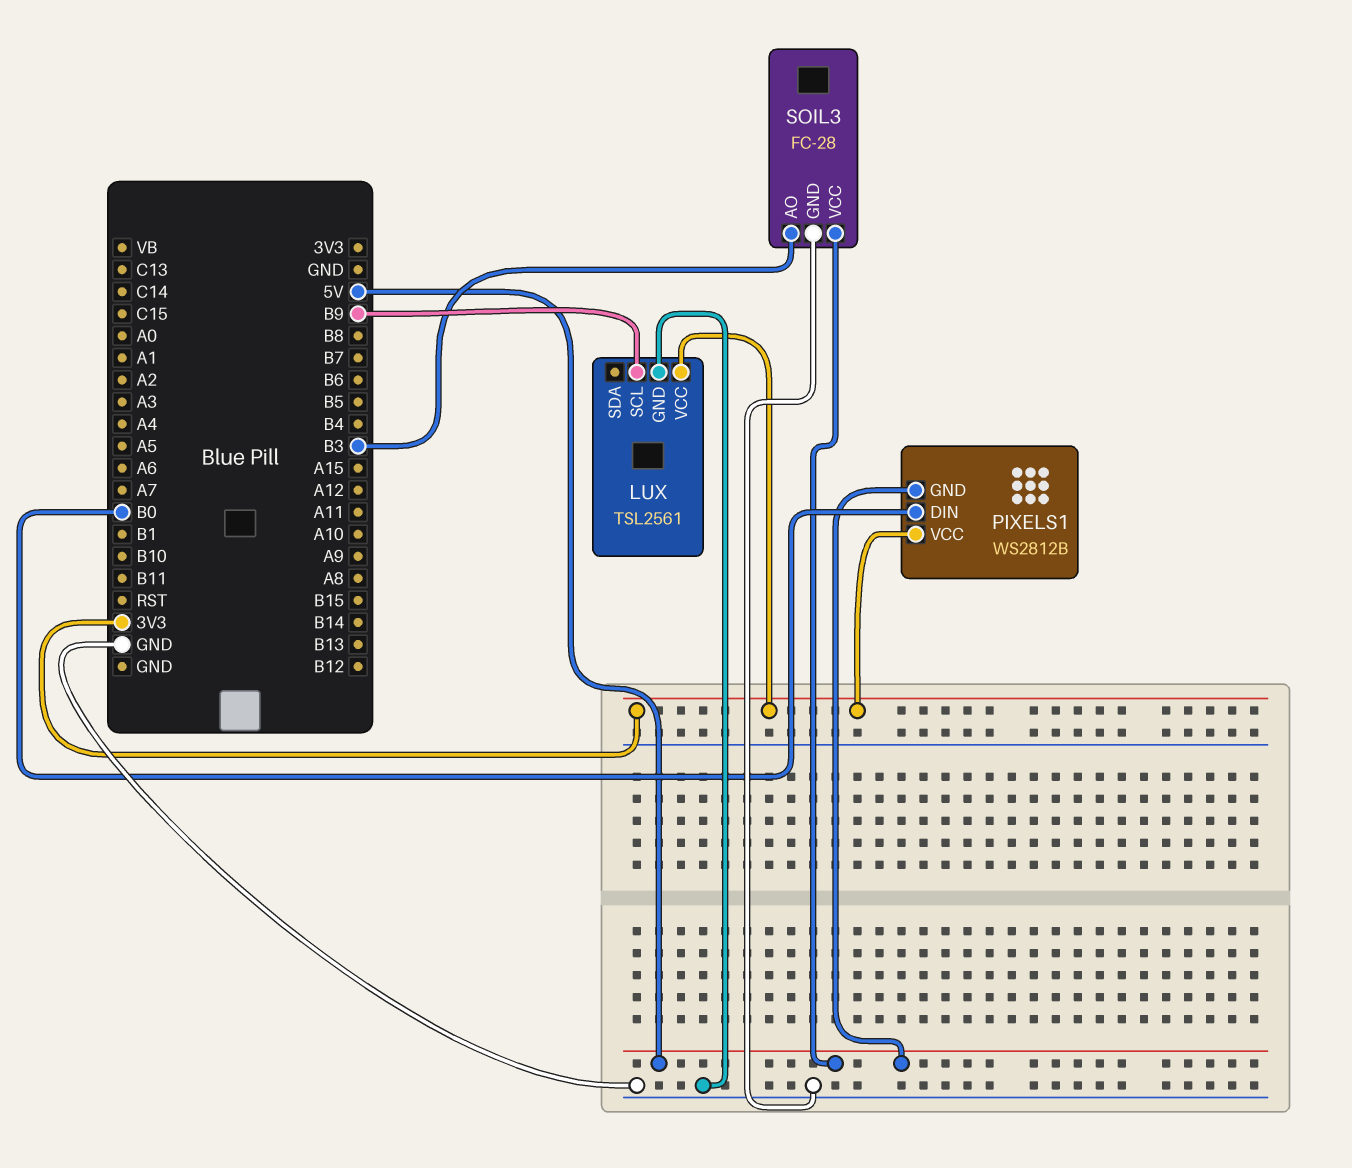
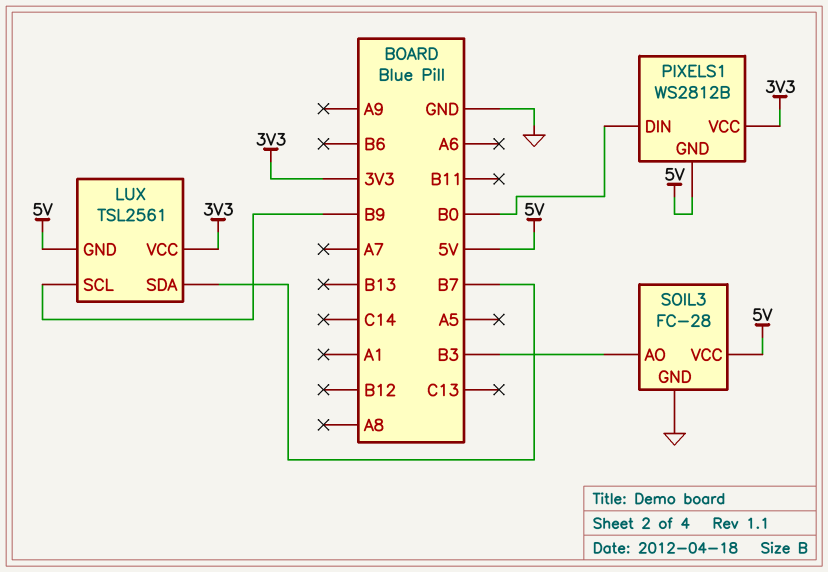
LUX pin GND: GND -> 5V
LUX pin SDA: none -> B7

